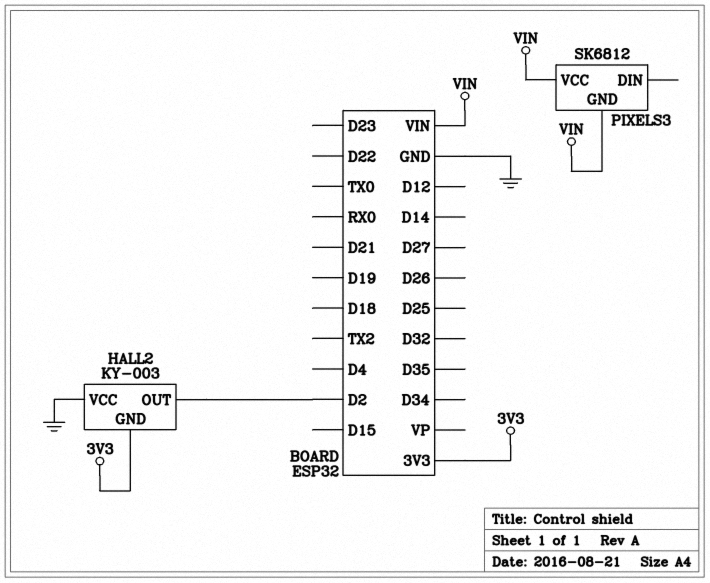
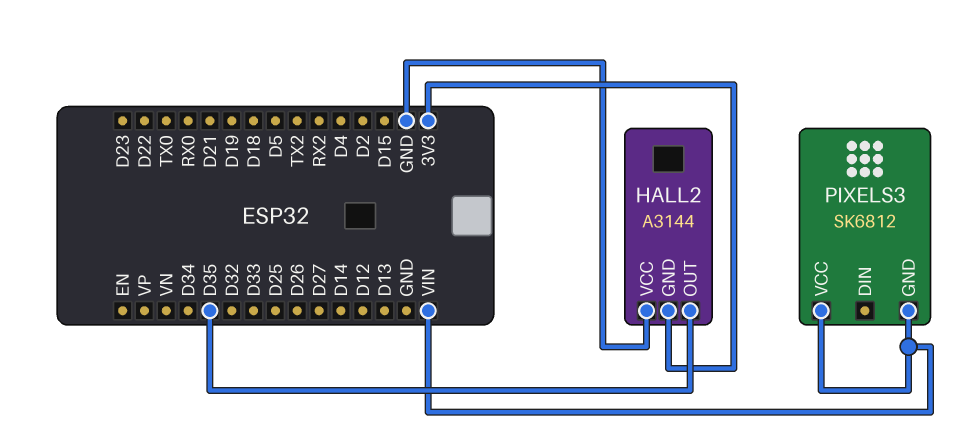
HALL2: KY-003 -> A3144
HALL2 pin OUT: D2 -> D35

